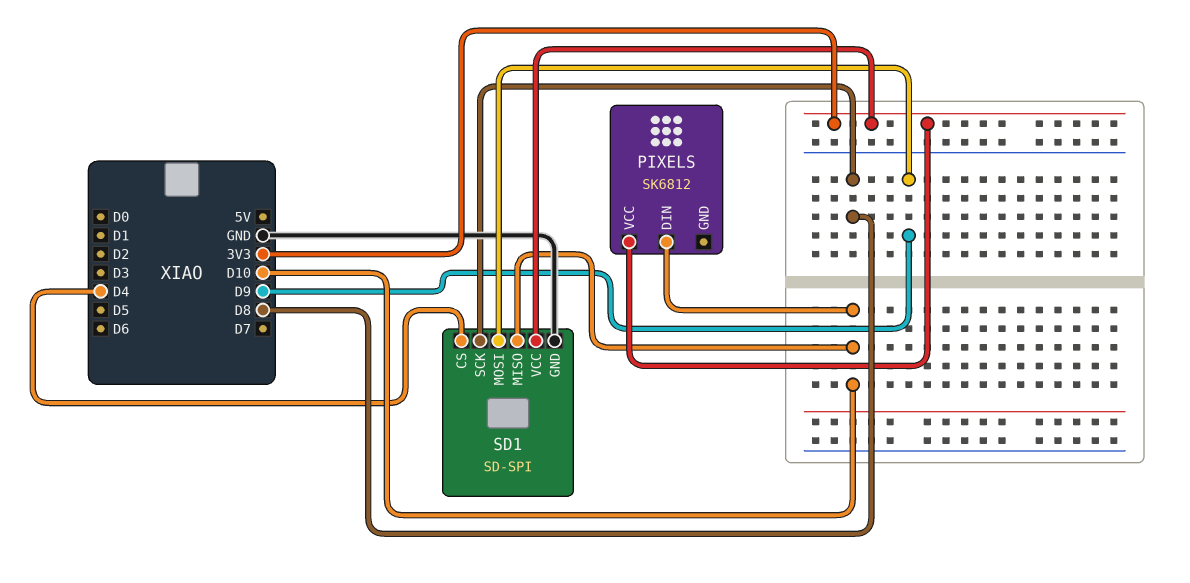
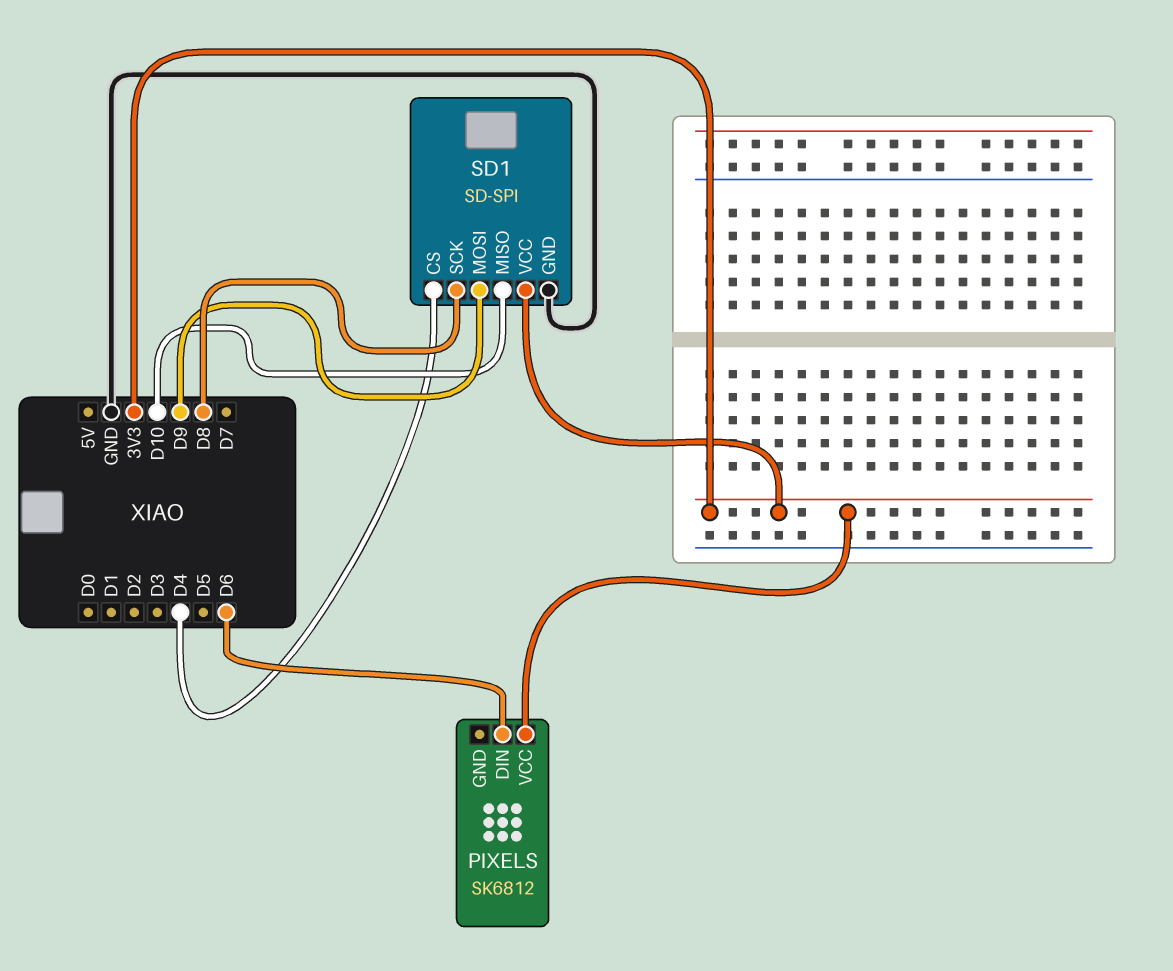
PIXELS pin DIN: D10 -> D6

